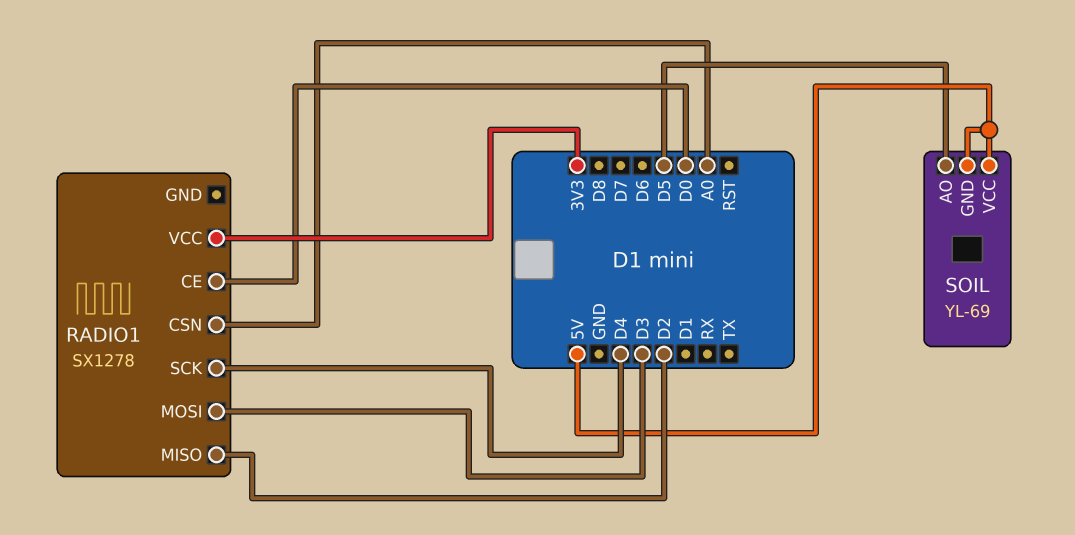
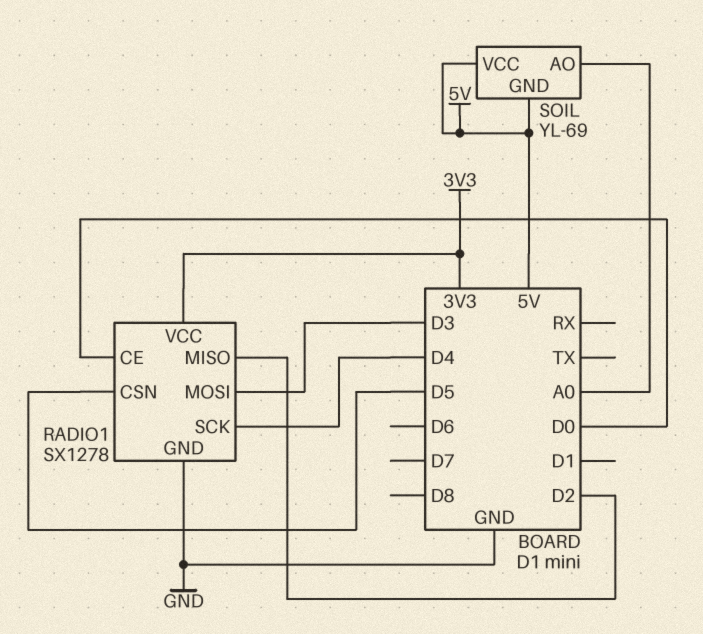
RADIO1 pin CSN: A0 -> D5
RADIO1 pin GND: none -> GND
SOIL pin AO: D5 -> A0

